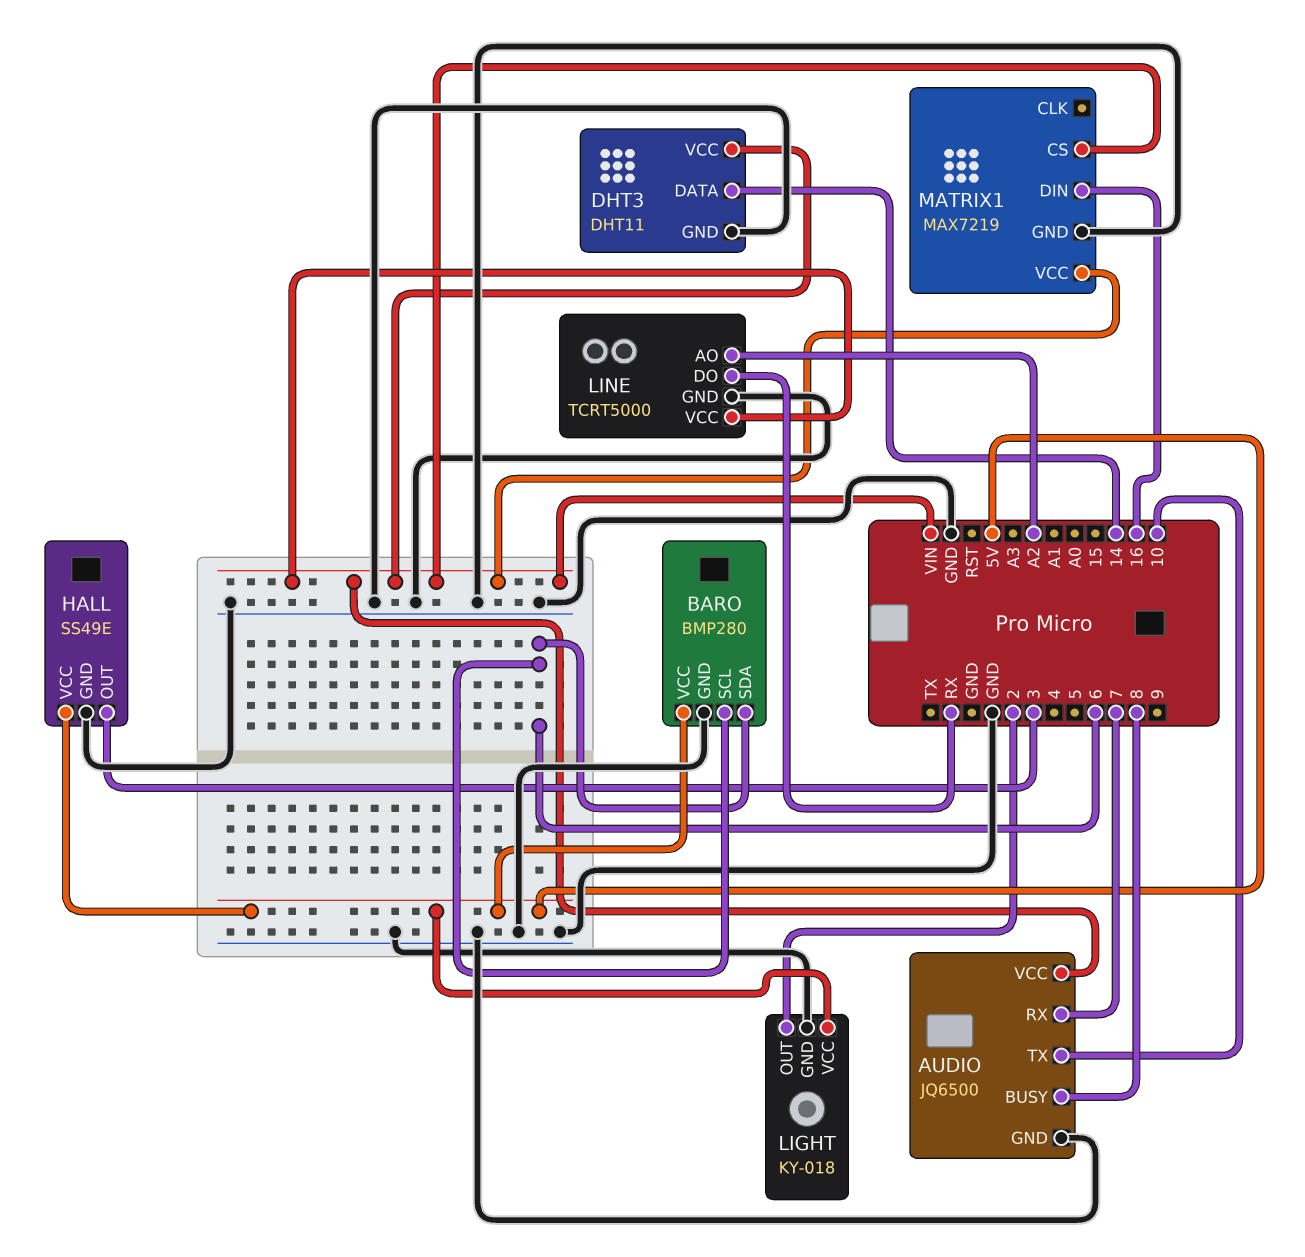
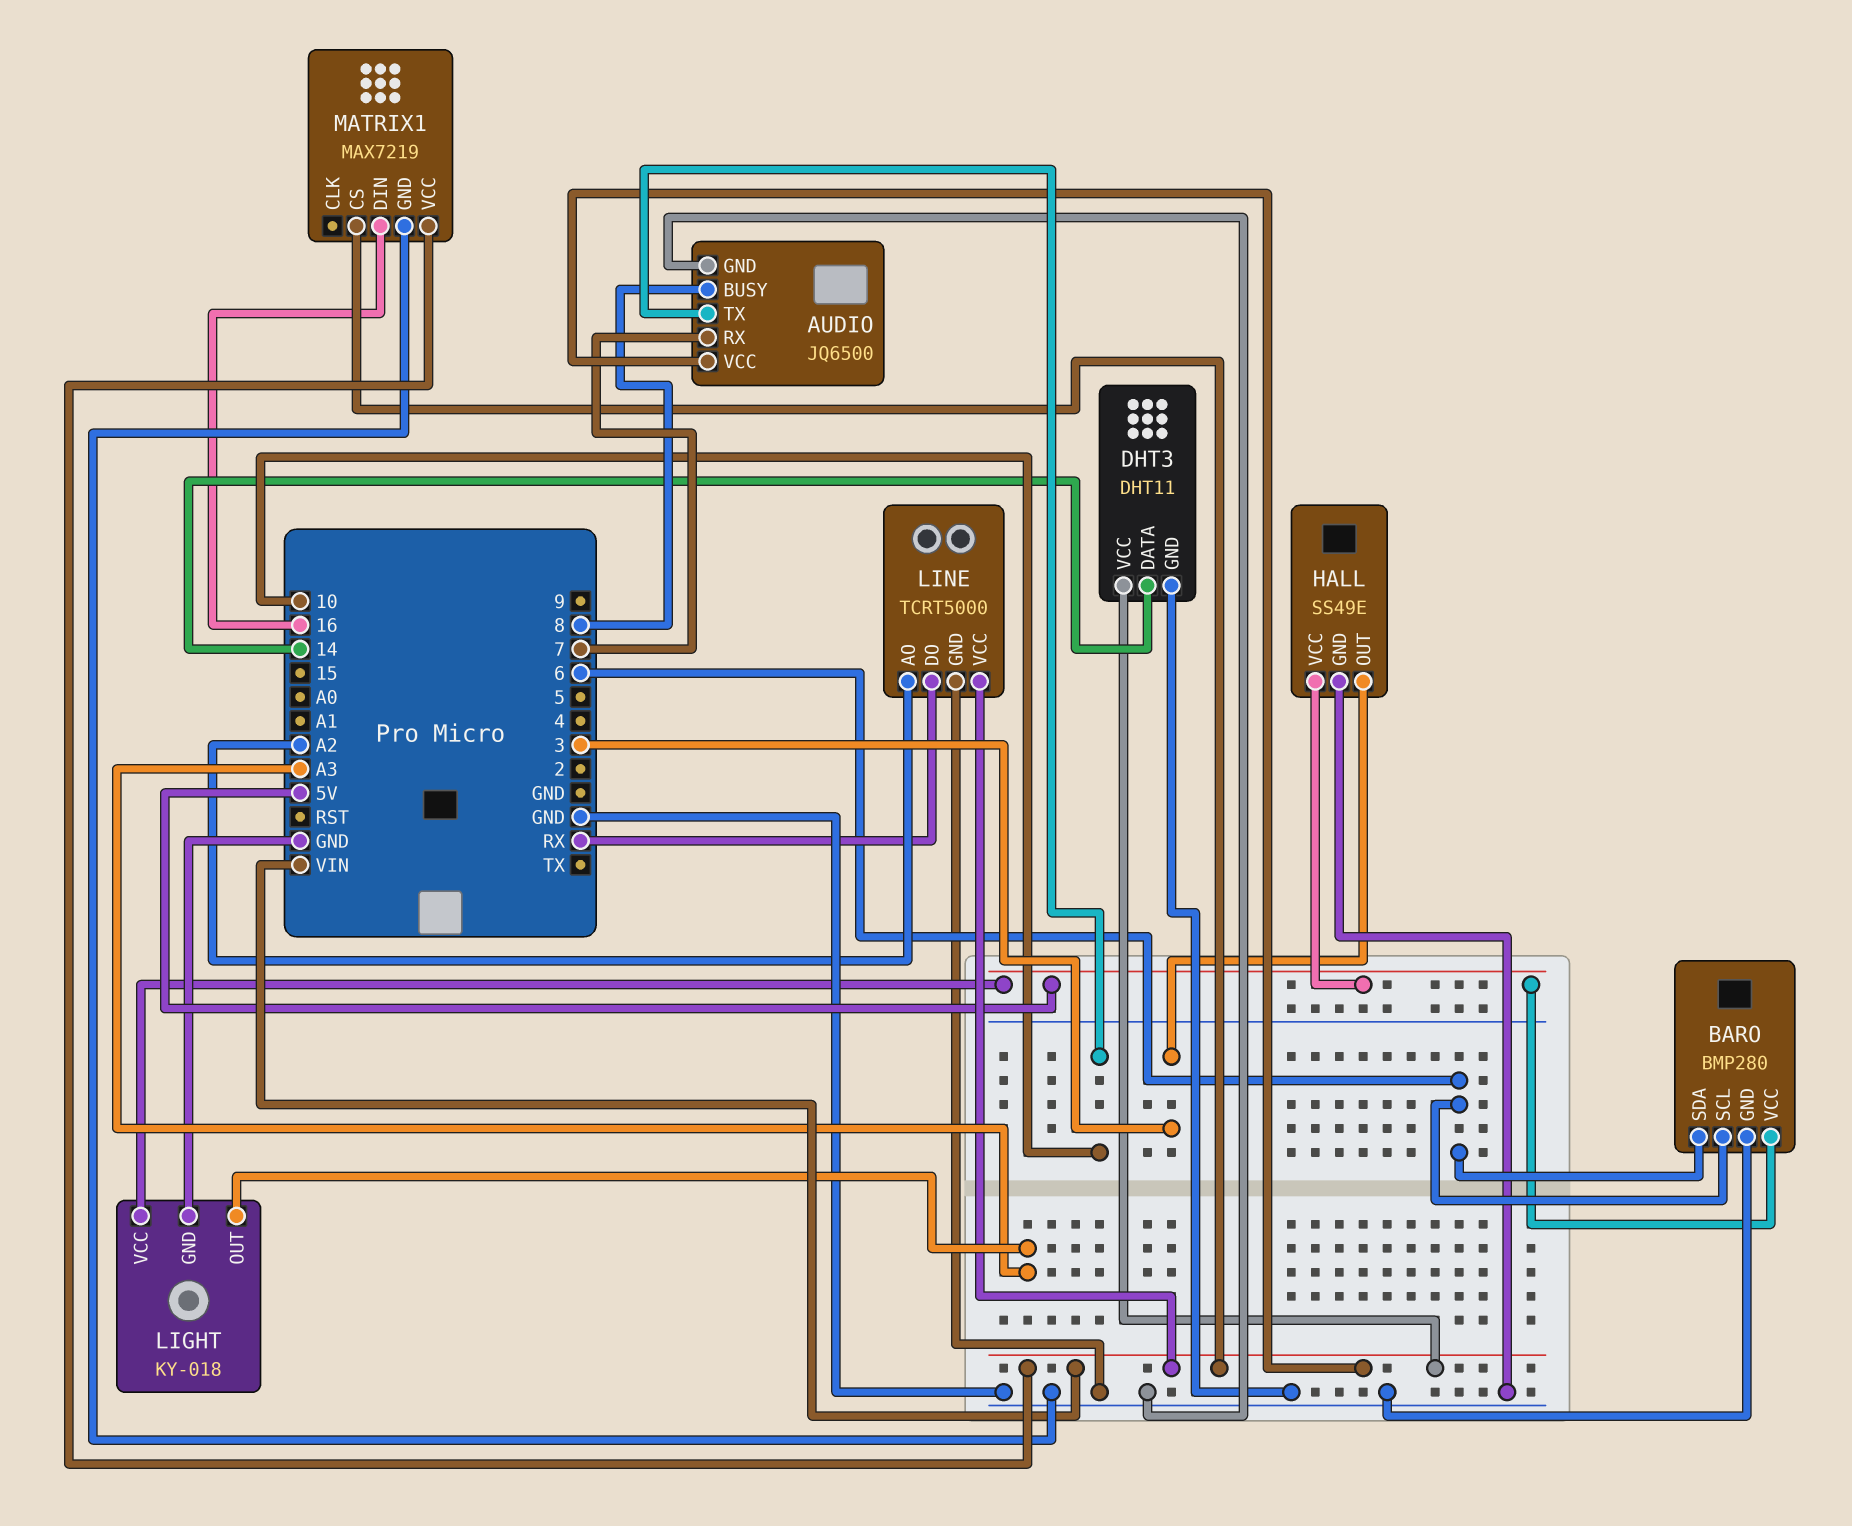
LIGHT pin OUT: 2 -> A3

